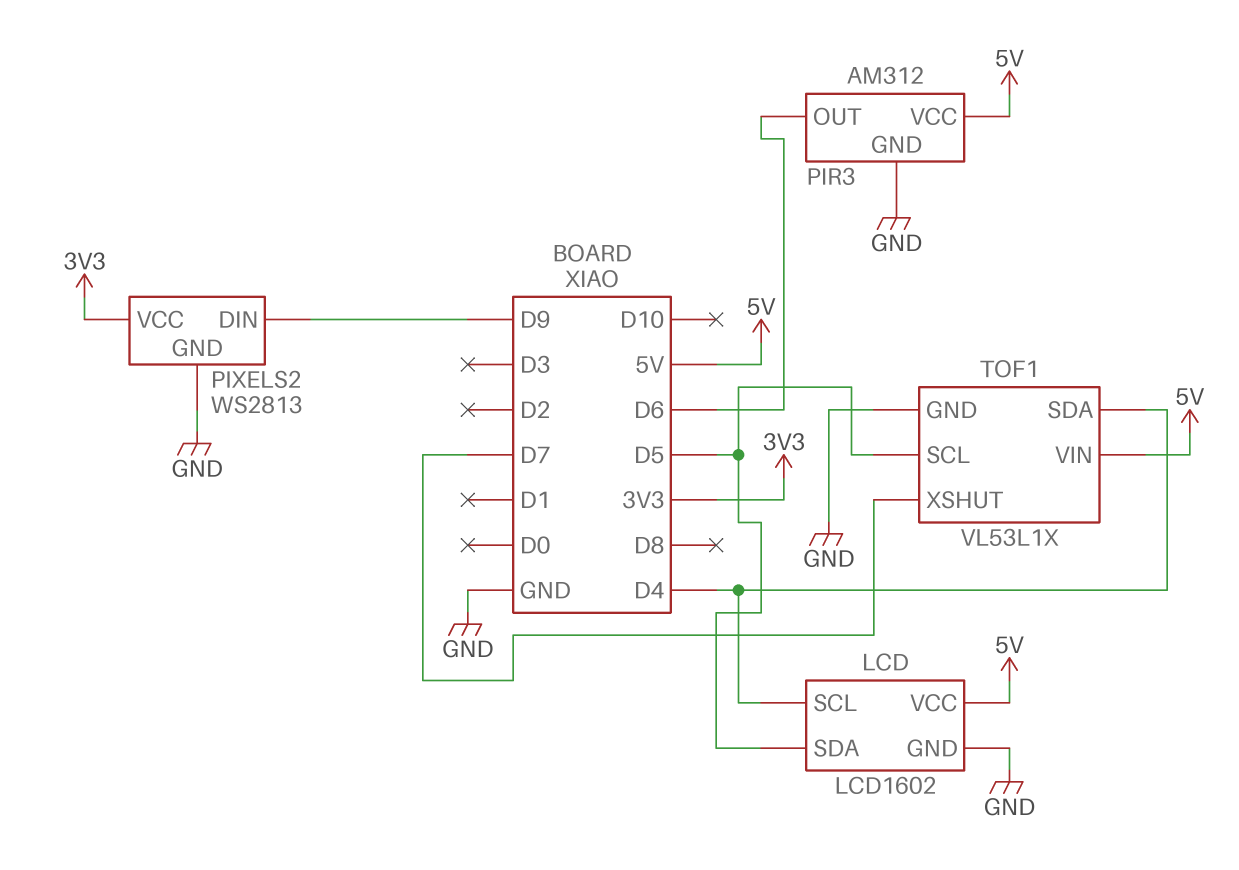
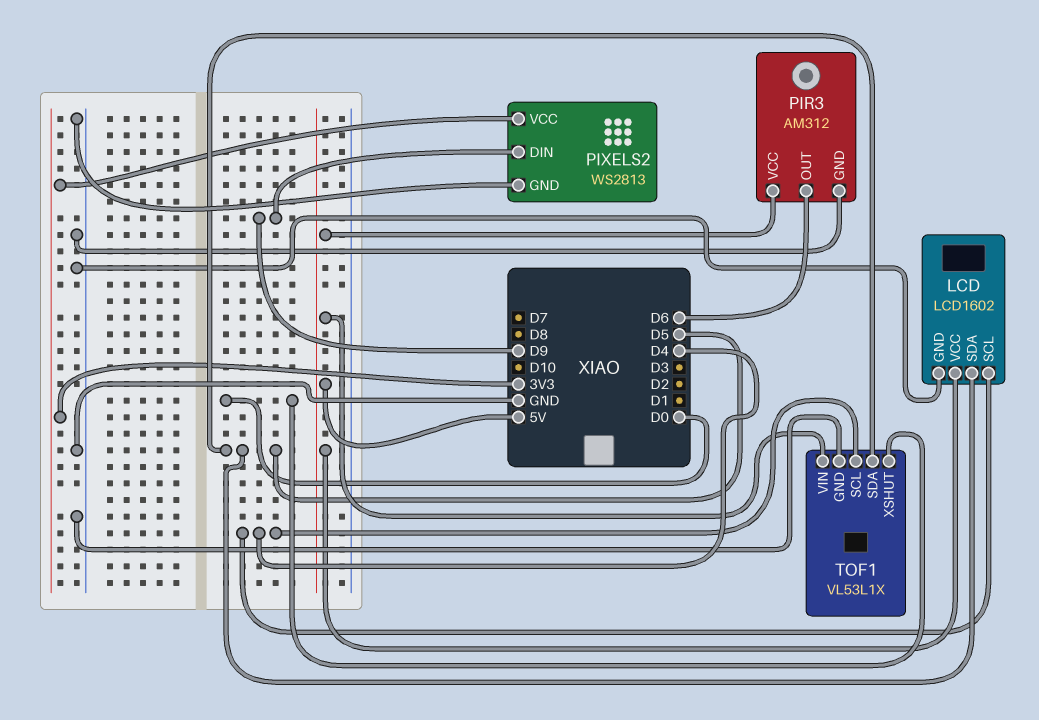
TOF1 pin SCL: D5 -> D4
TOF1 pin SDA: D4 -> D5
TOF1 pin XSHUT: D7 -> D0

